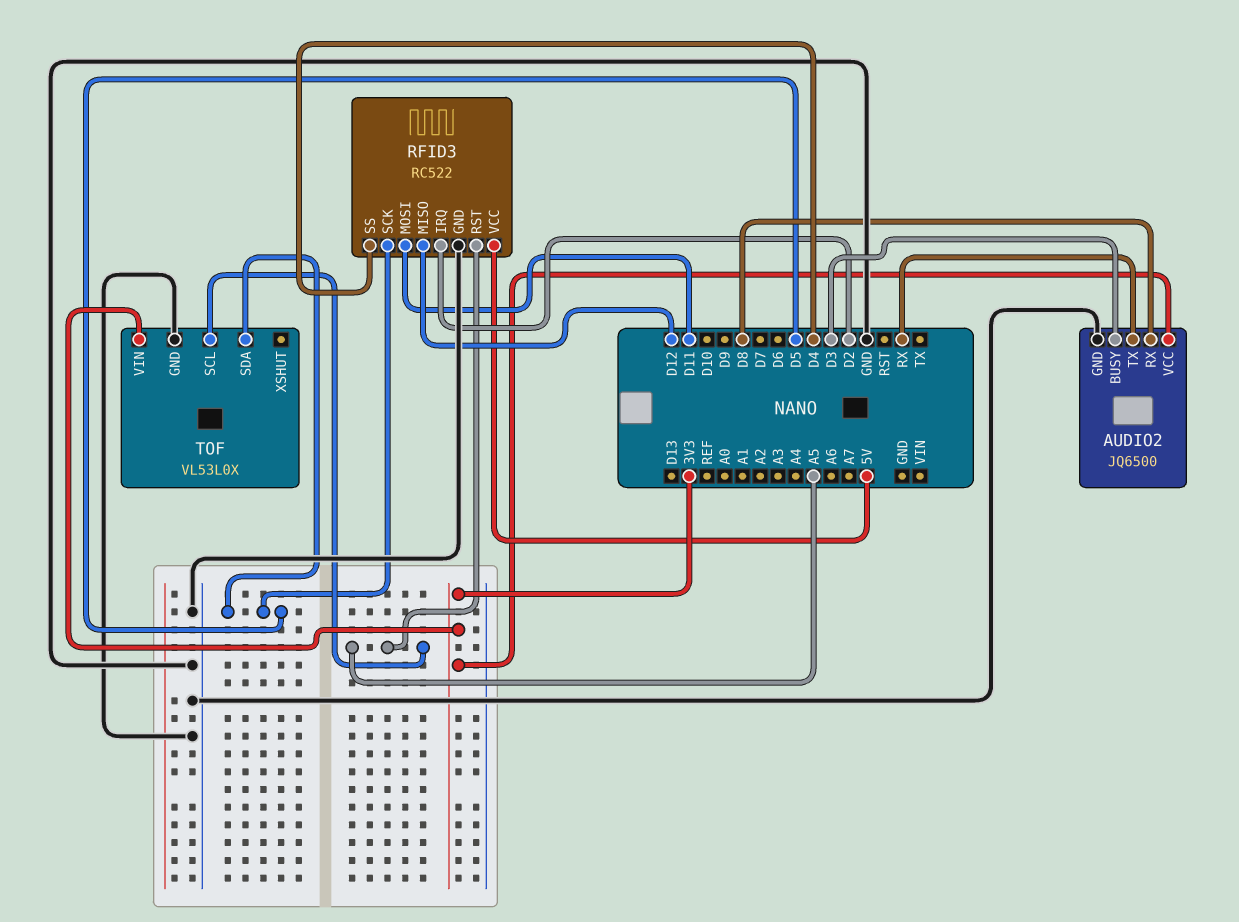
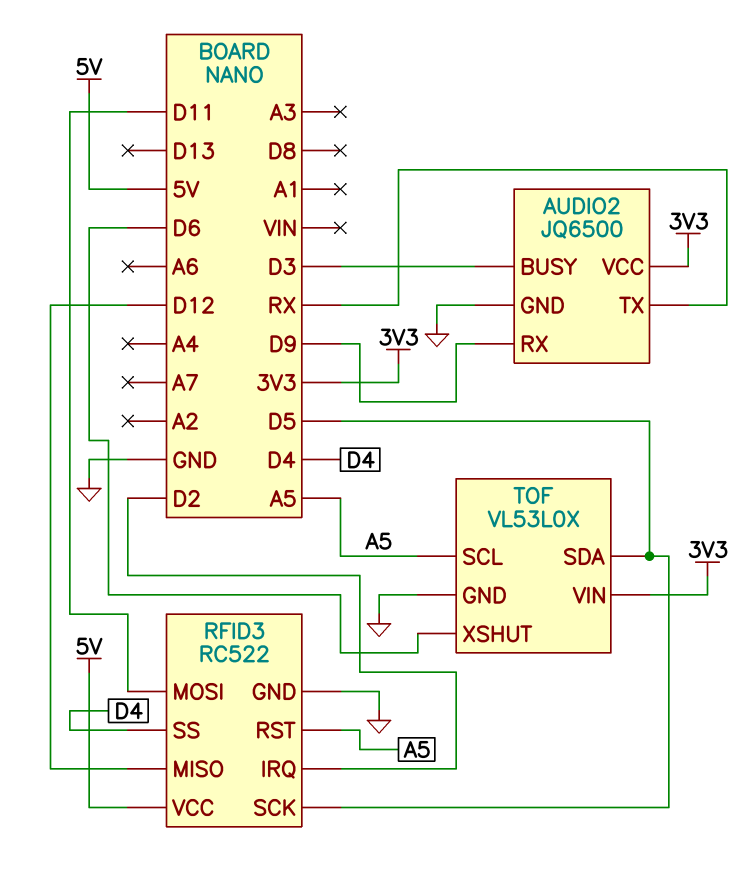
AUDIO2 pin RX: D8 -> D9
TOF pin XSHUT: none -> D6

